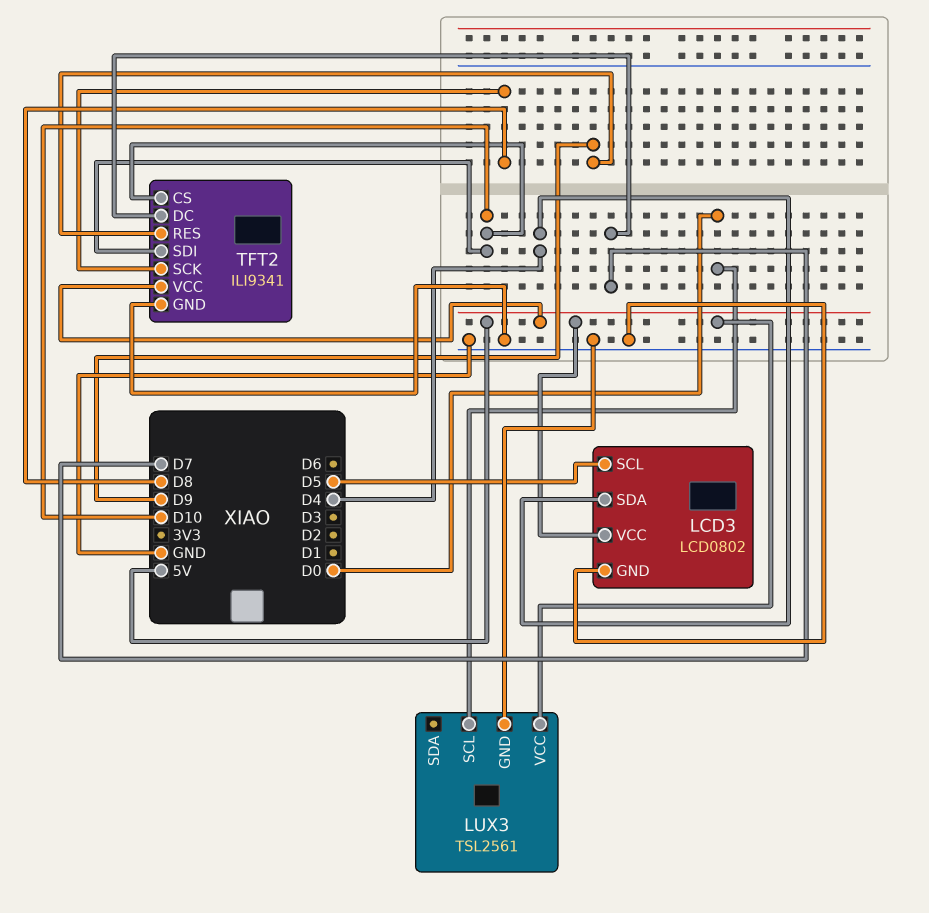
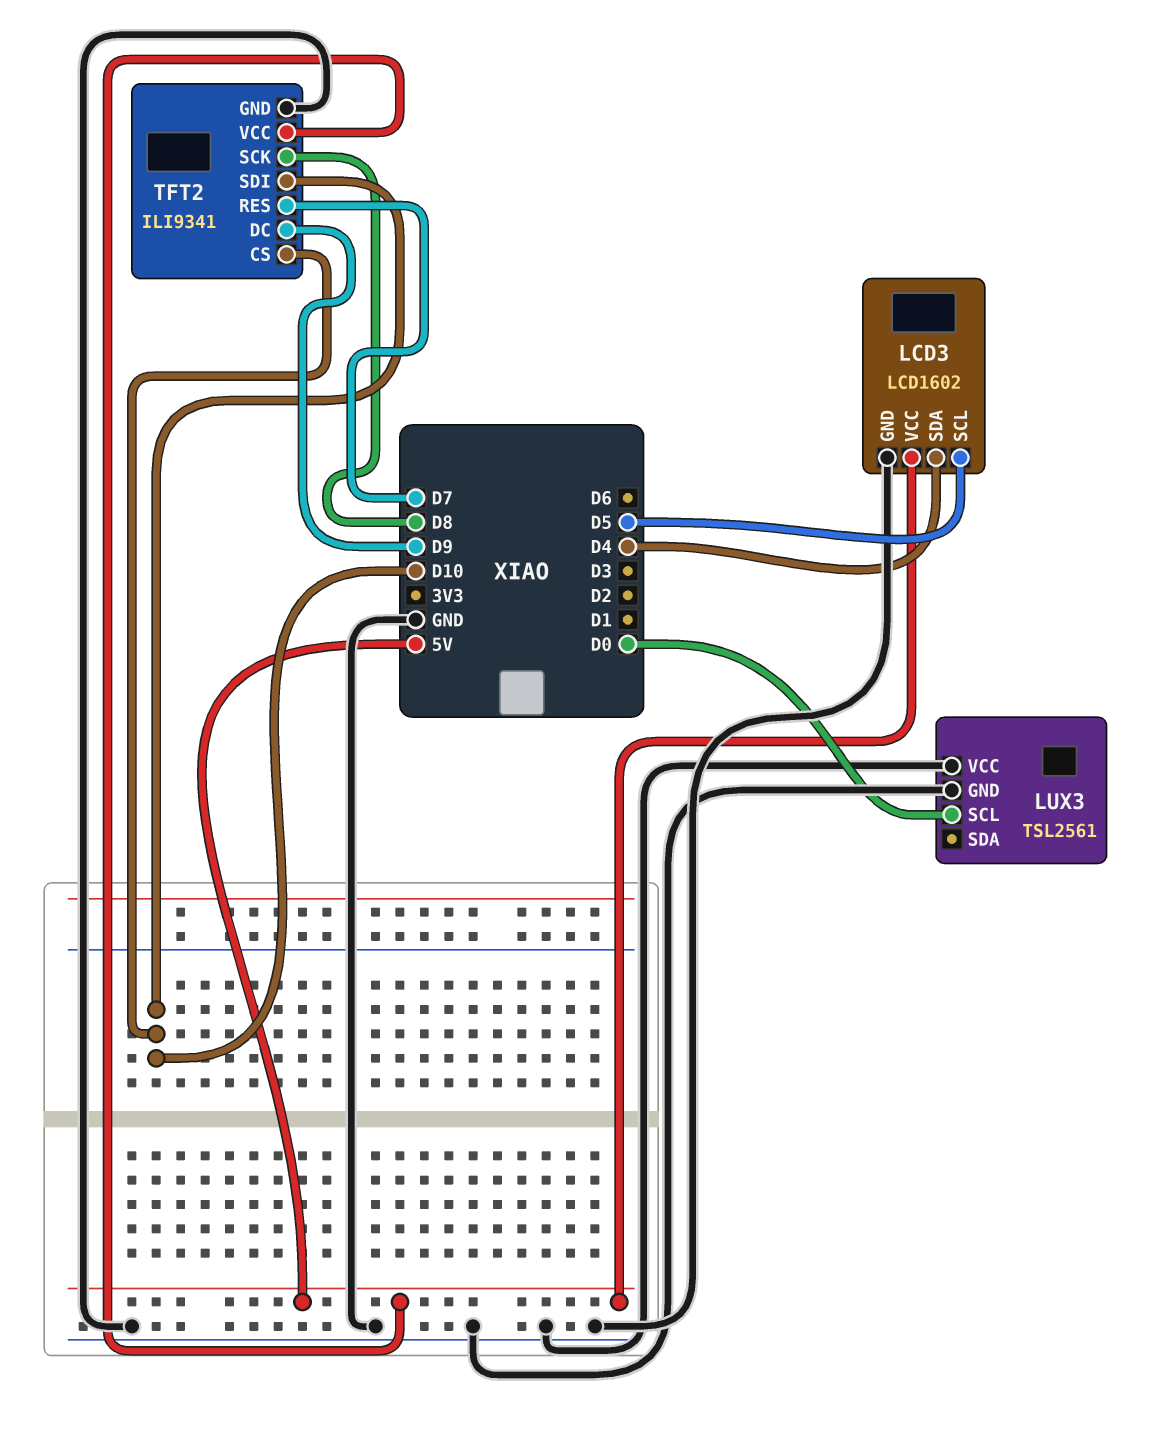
LCD3: LCD0802 -> LCD1602
LUX3 pin VCC: 5V -> GND
TFT2 pin DC: D7 -> D9
TFT2 pin RES: D9 -> D7

